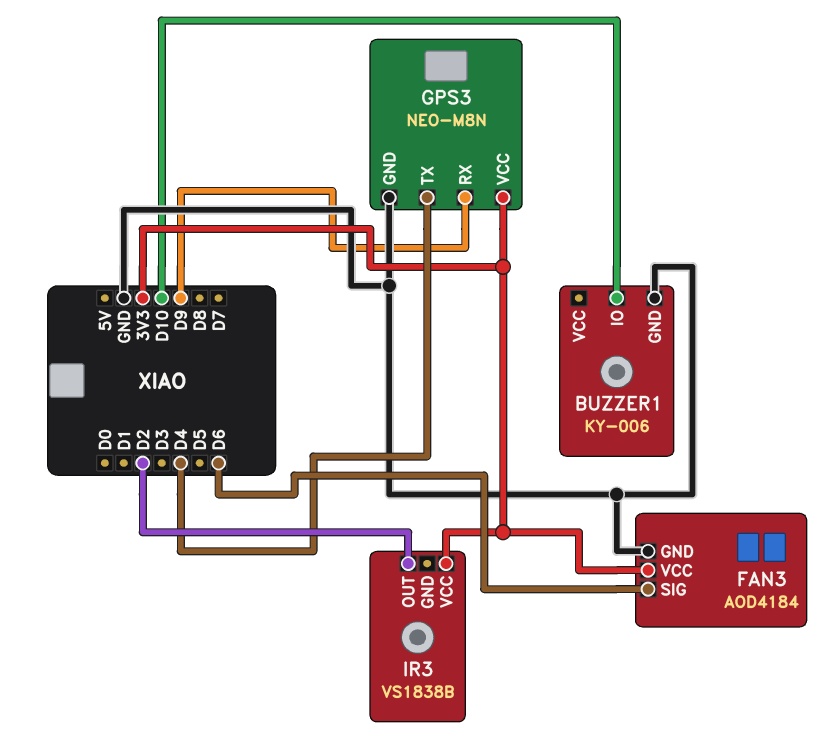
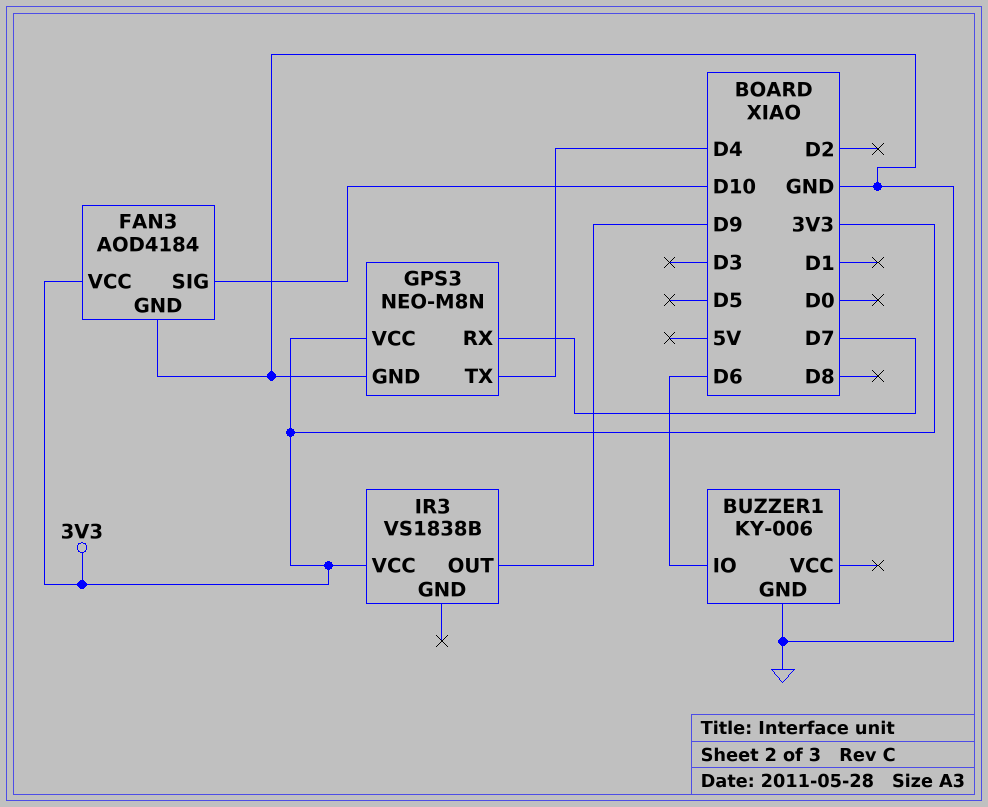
BUZZER1 pin IO: D10 -> D6
FAN3 pin SIG: D6 -> D10
GPS3 pin RX: D9 -> D7
IR3 pin OUT: D2 -> D9

